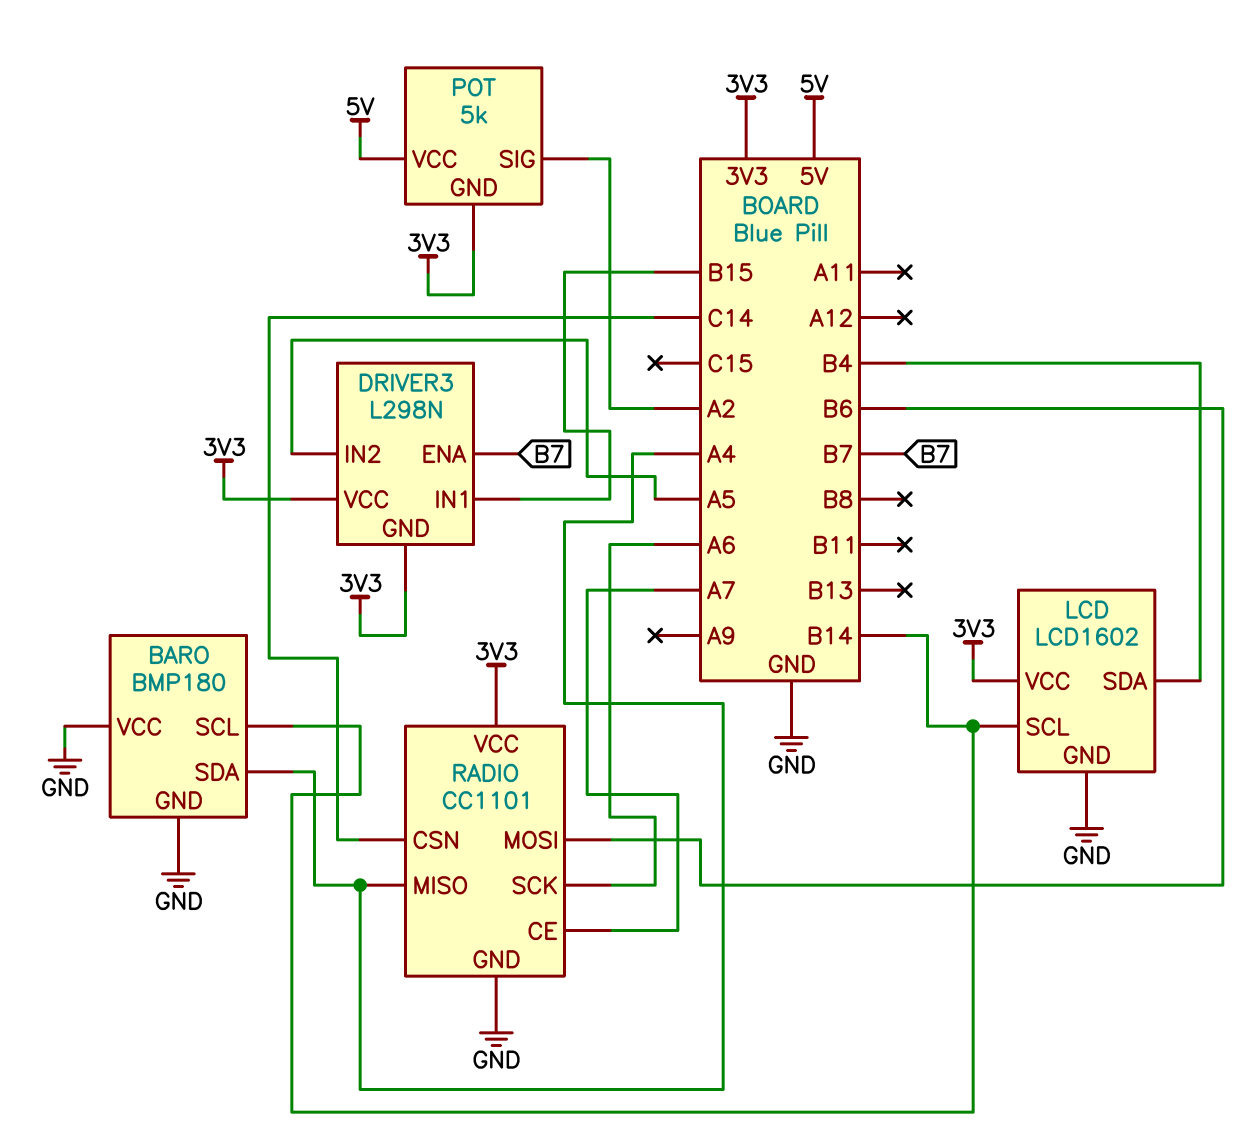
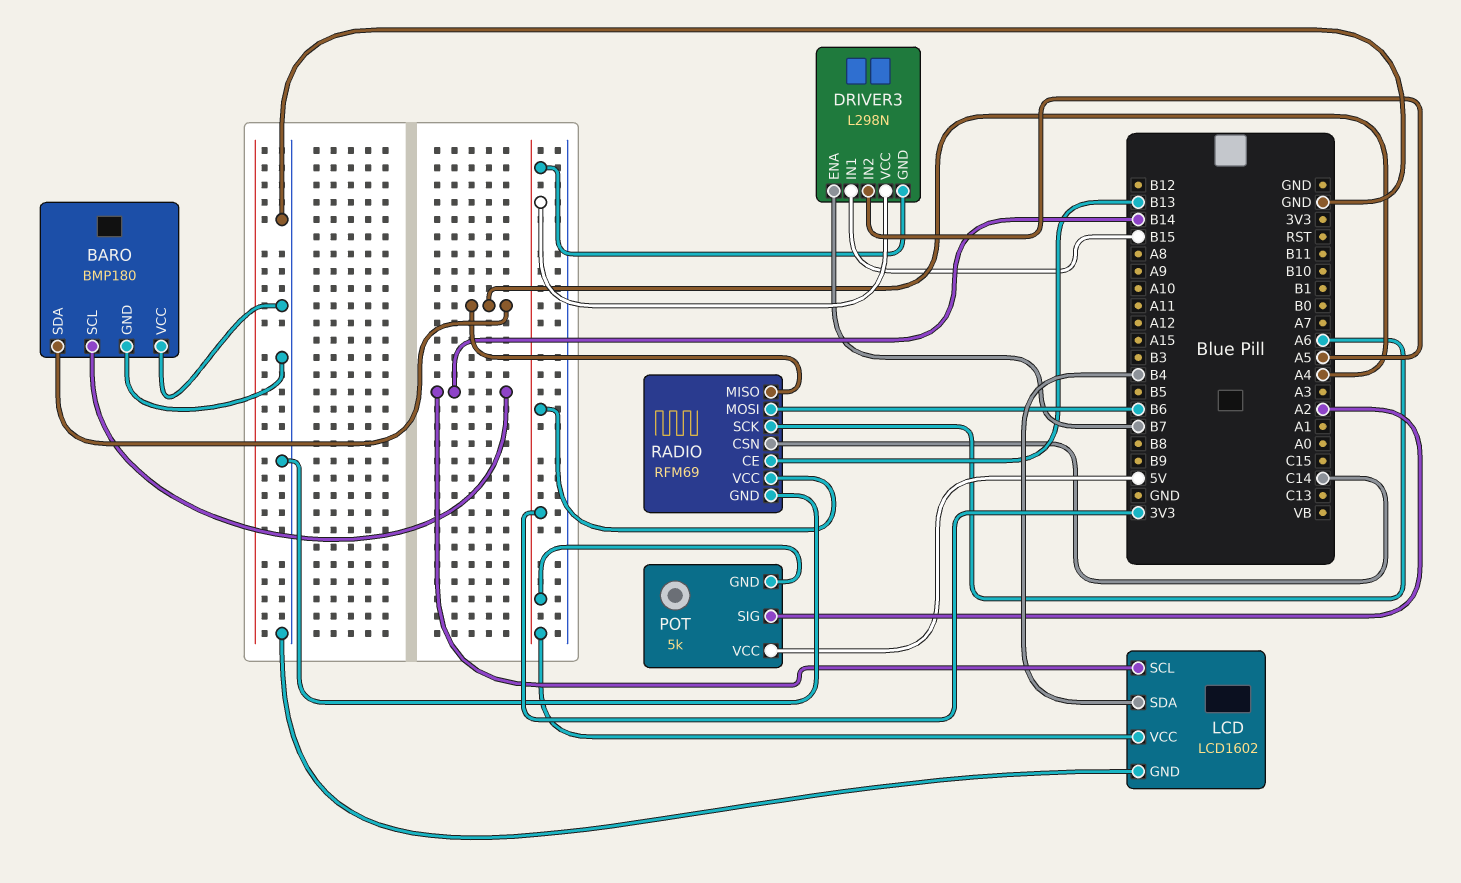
RADIO: CC1101 -> RFM69
RADIO pin CE: A7 -> B13

